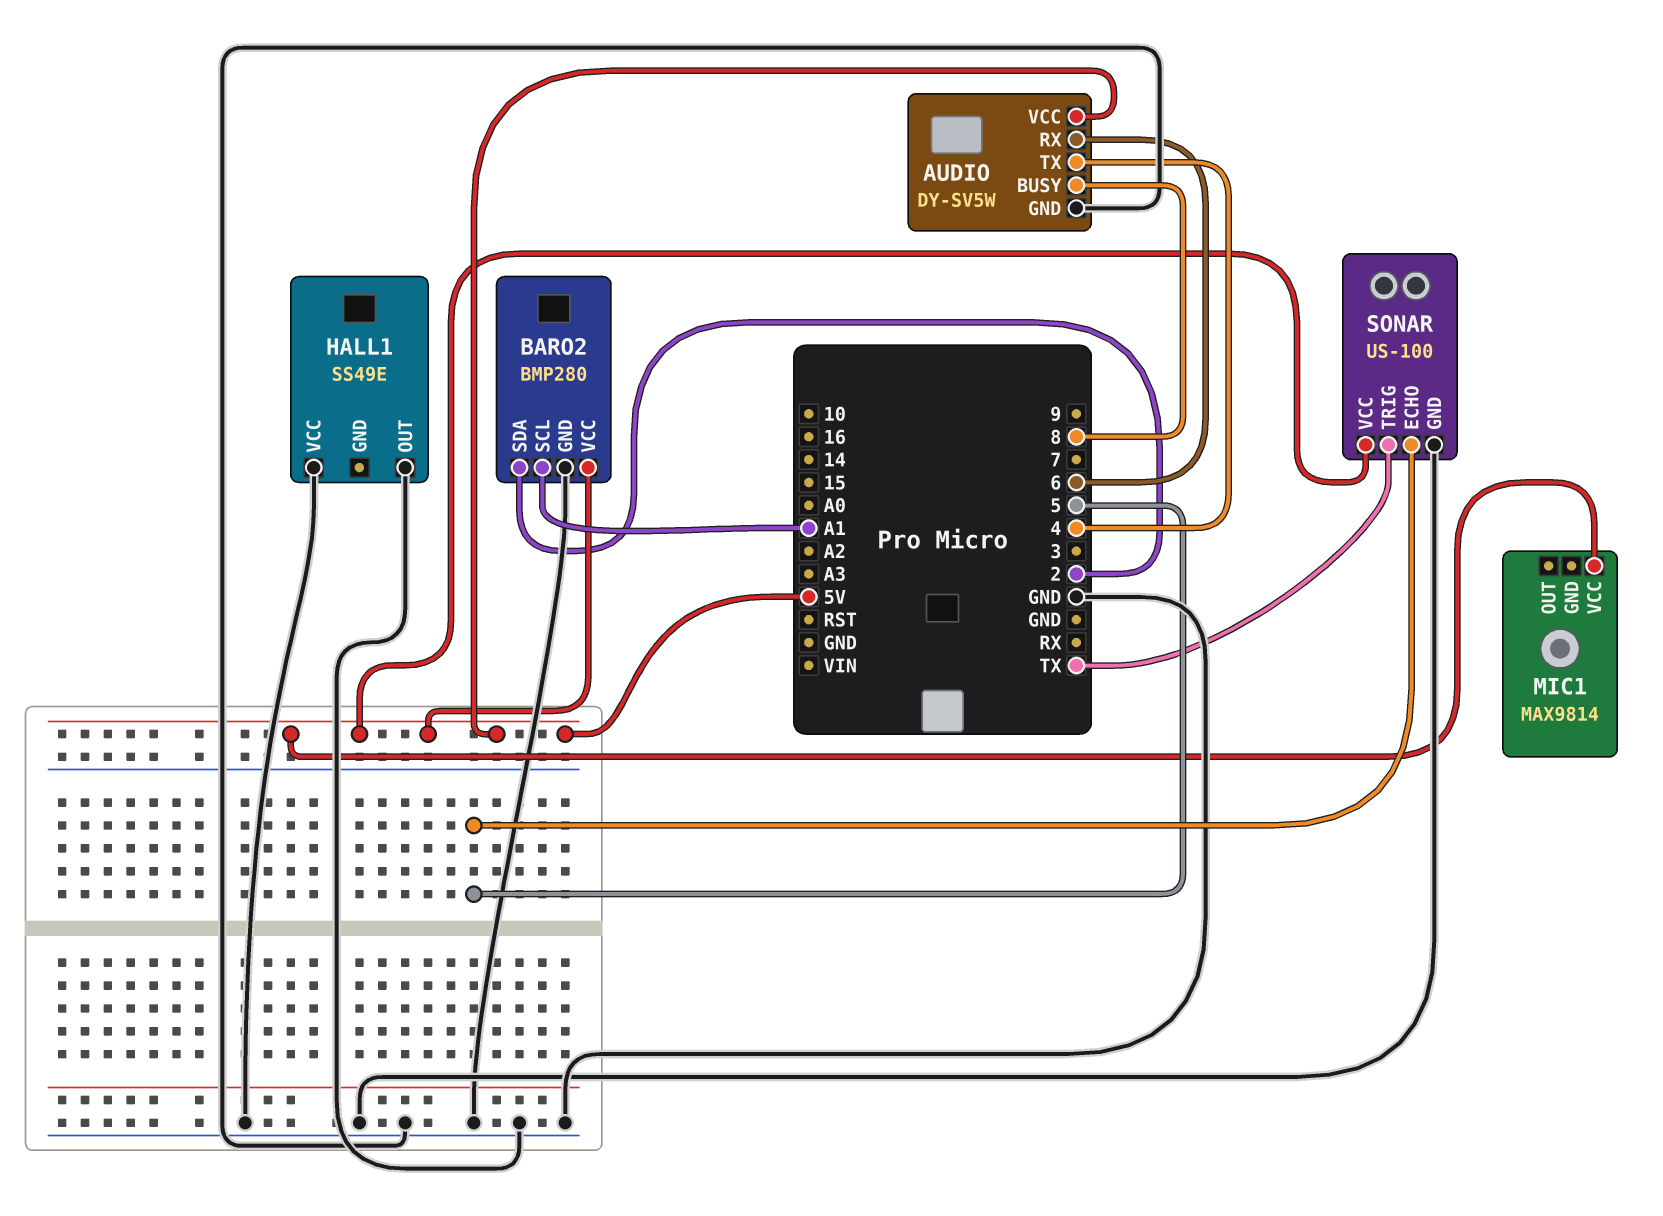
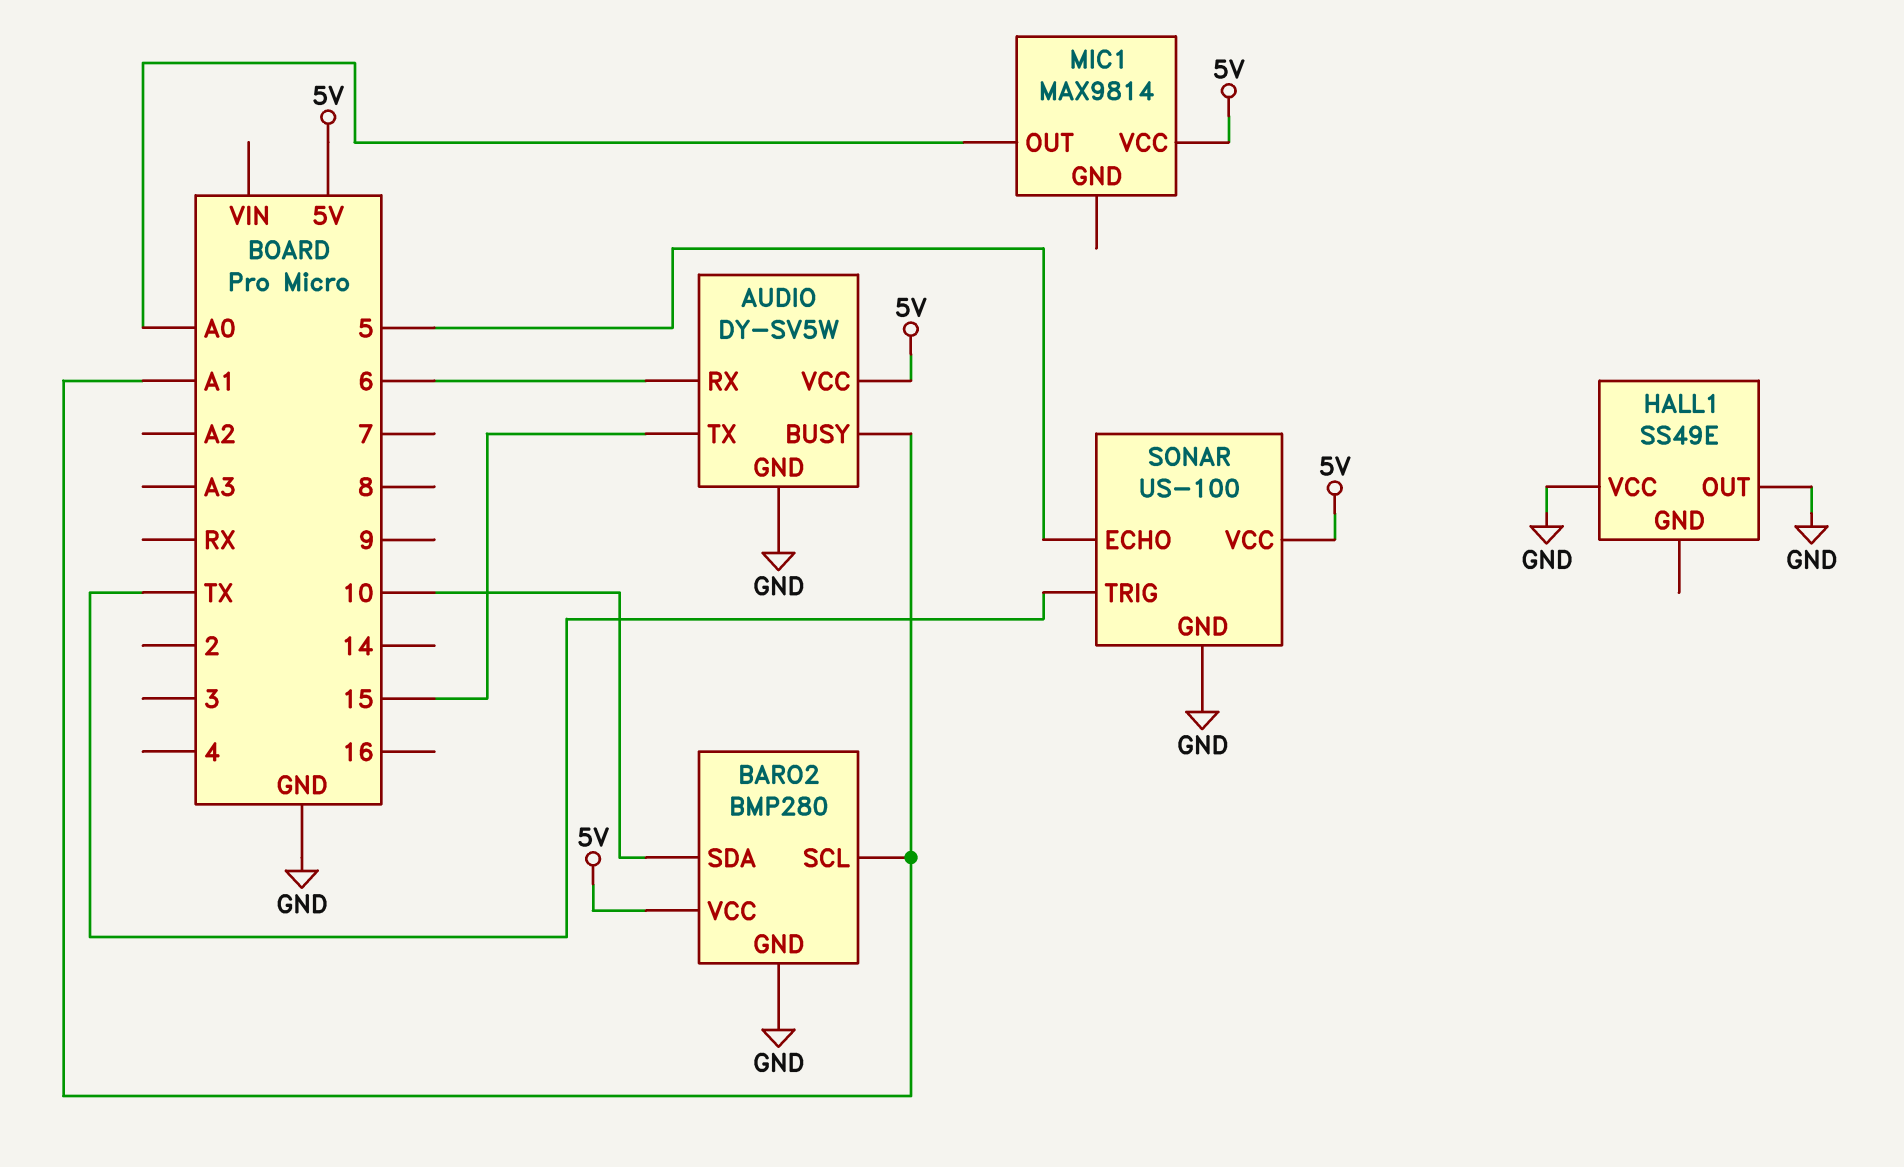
AUDIO pin BUSY: 8 -> A1
AUDIO pin TX: 4 -> 15
BARO2 pin SDA: 2 -> 10
MIC1 pin OUT: none -> A0

